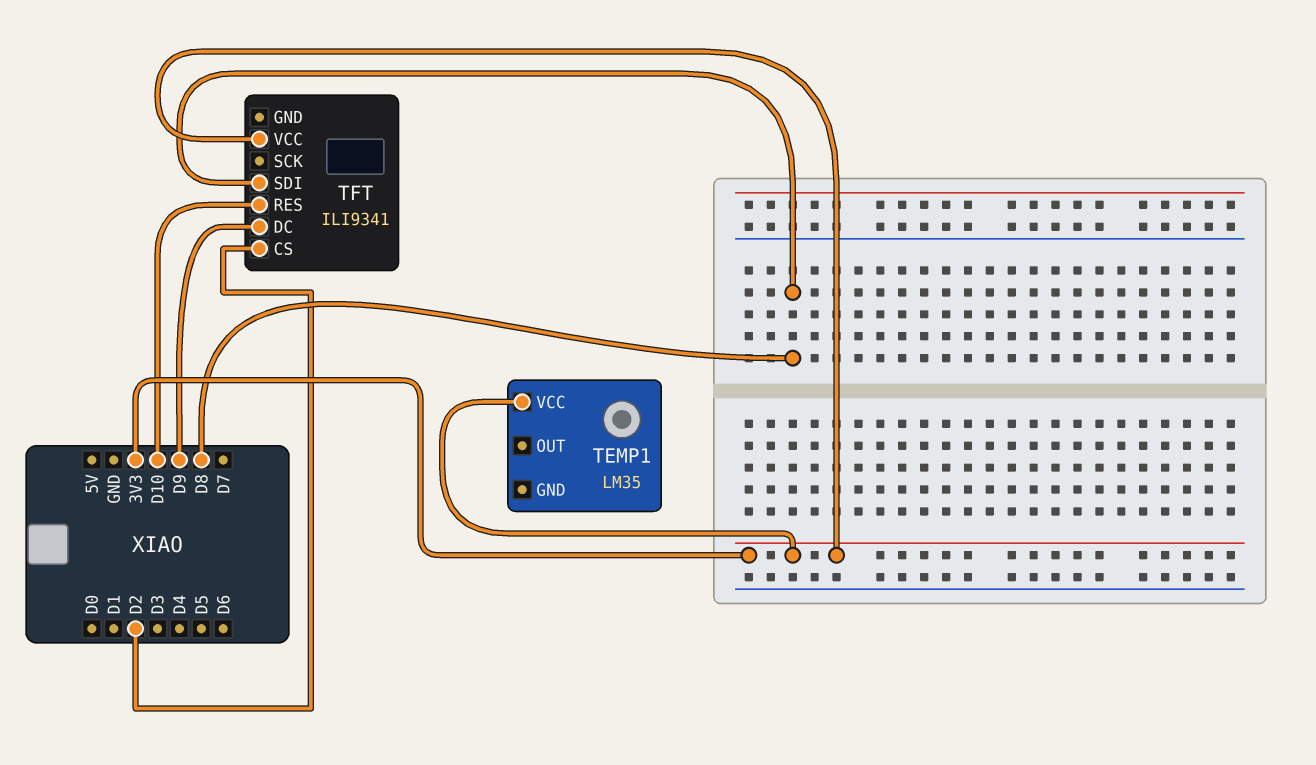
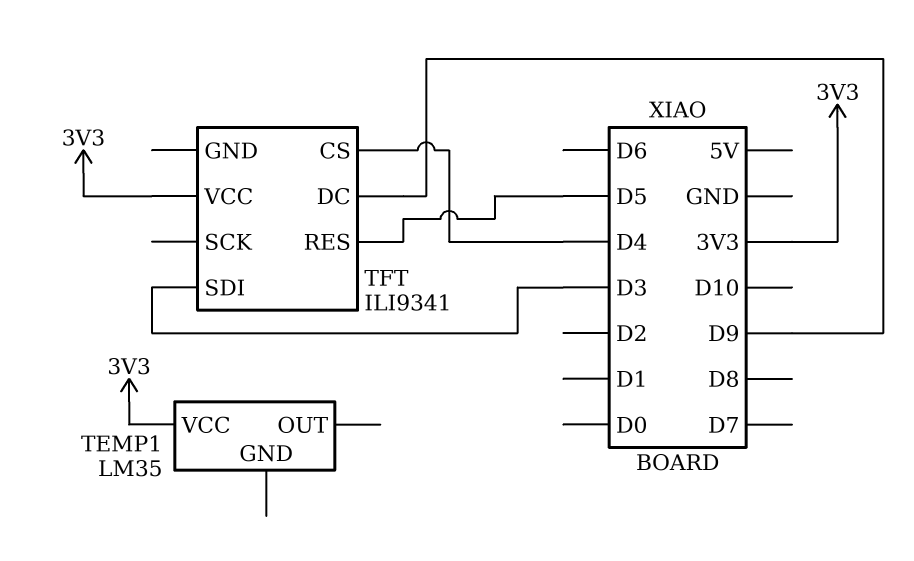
TFT pin CS: D2 -> D4
TFT pin RES: D10 -> D5
TFT pin SDI: D8 -> D3

